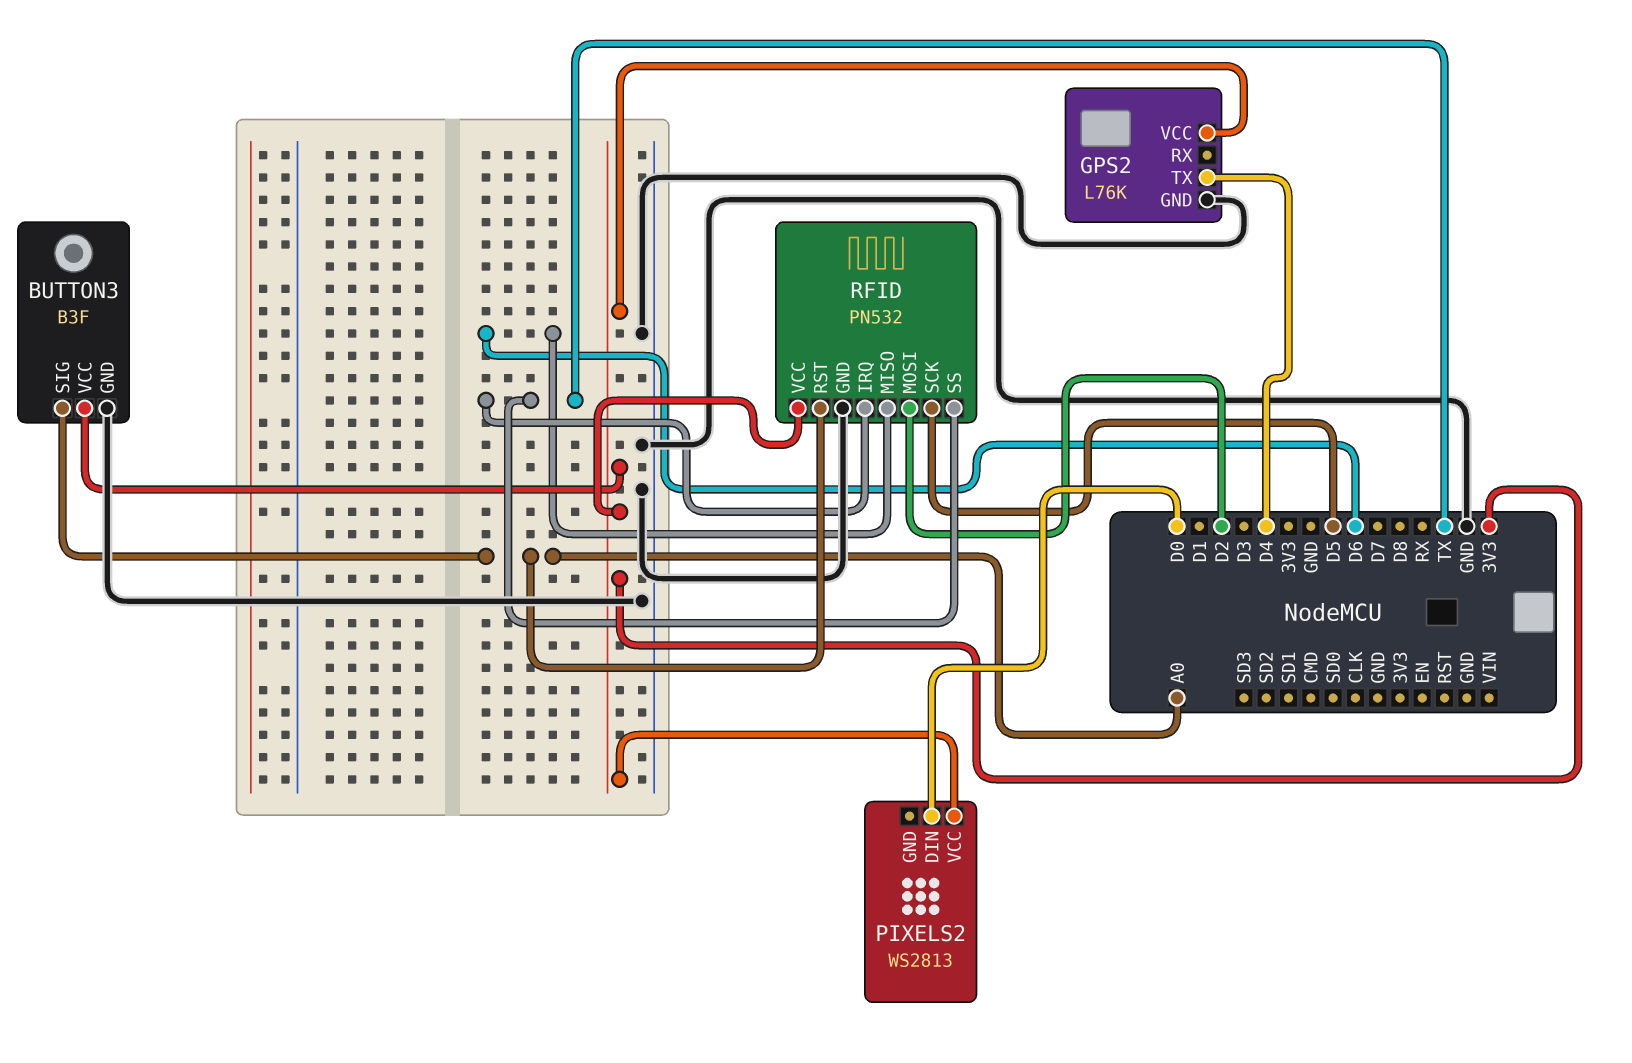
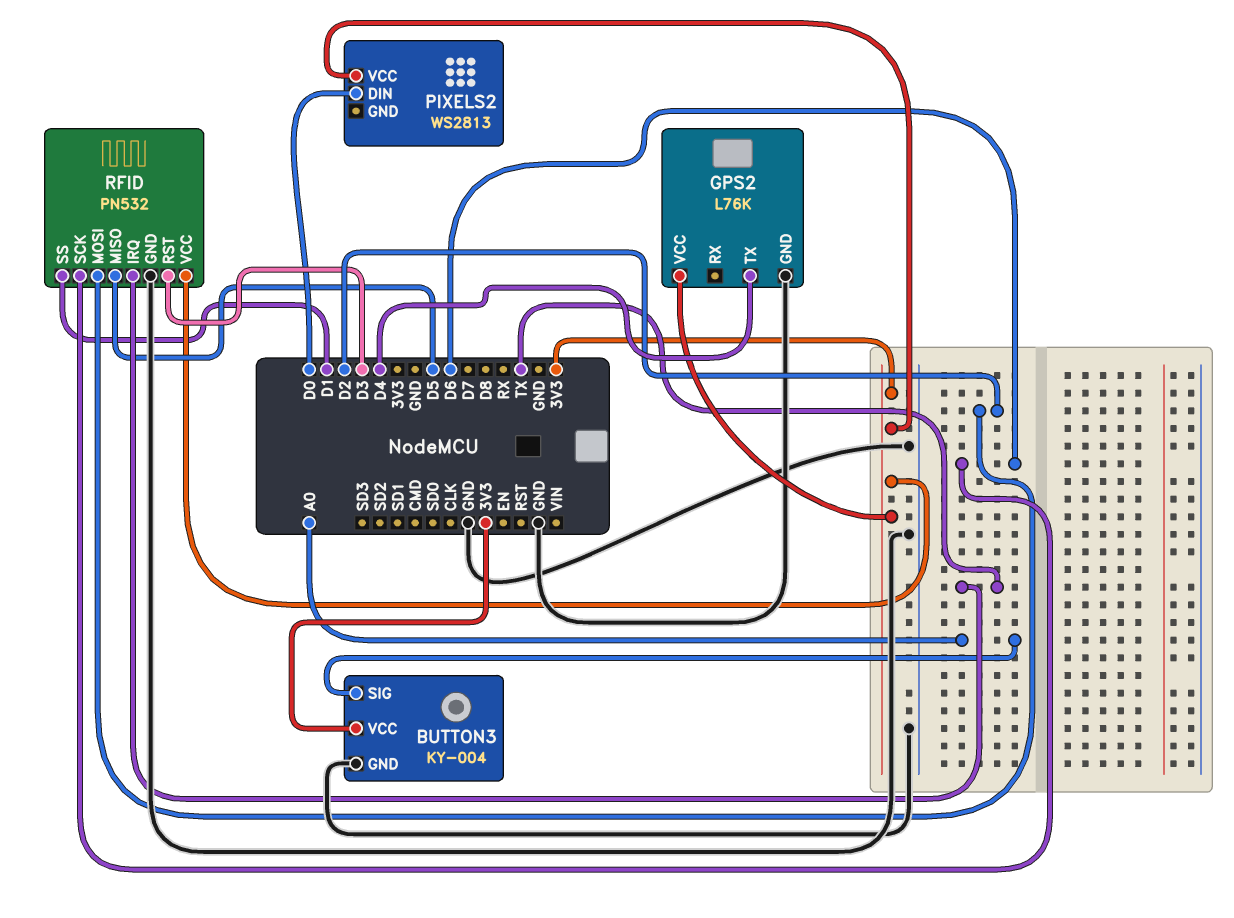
BUTTON3: B3F -> KY-004
RFID pin MISO: D6 -> D5
RFID pin RST: A0 -> D3
RFID pin SCK: D5 -> D6
RFID pin SS: TX -> D1

